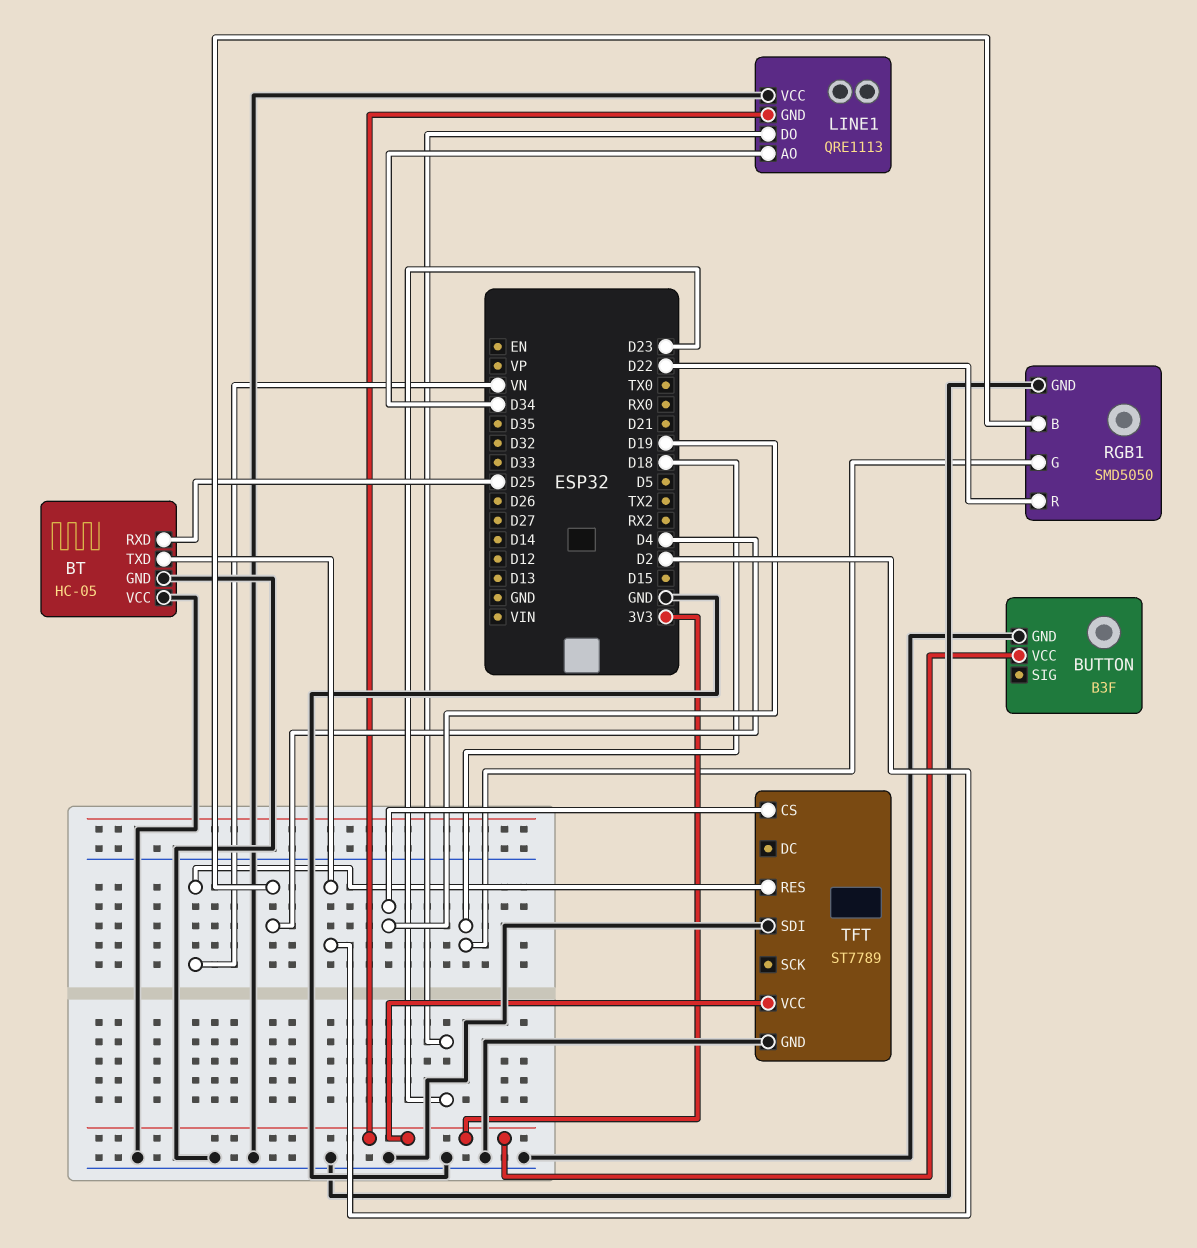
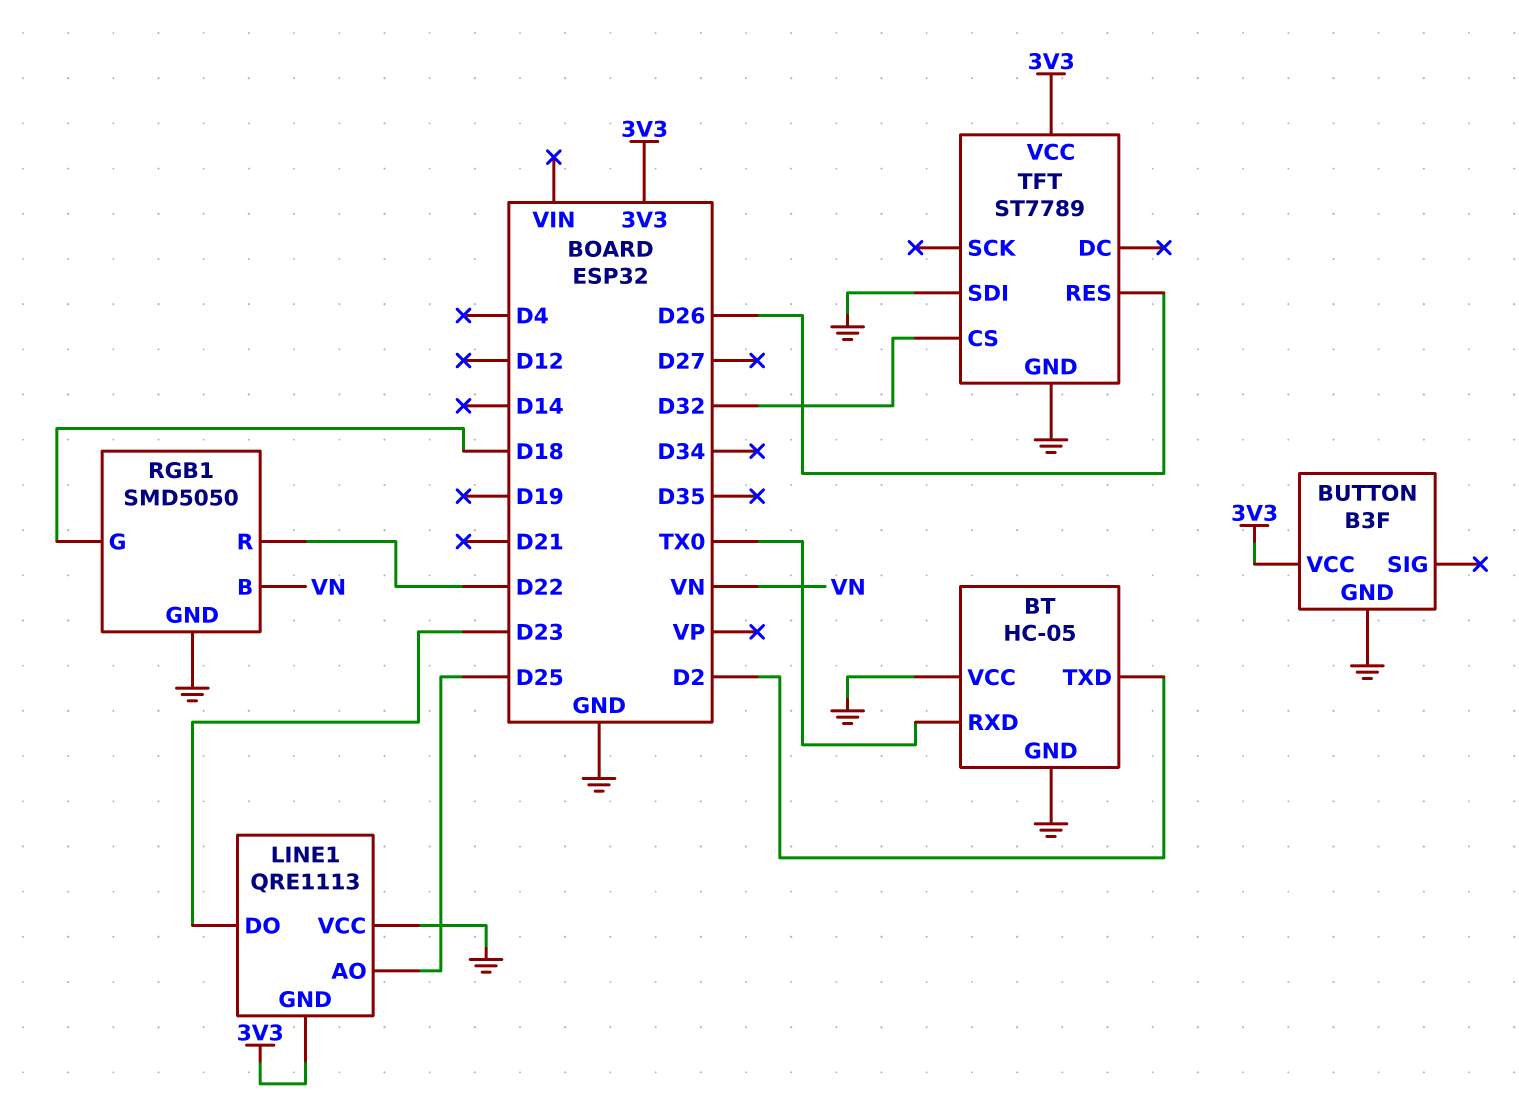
BT pin RXD: D25 -> TX0
LINE1 pin AO: D34 -> D25
RGB1 pin B: D4 -> VN
TFT pin CS: D19 -> D32
TFT pin RES: VN -> D26

